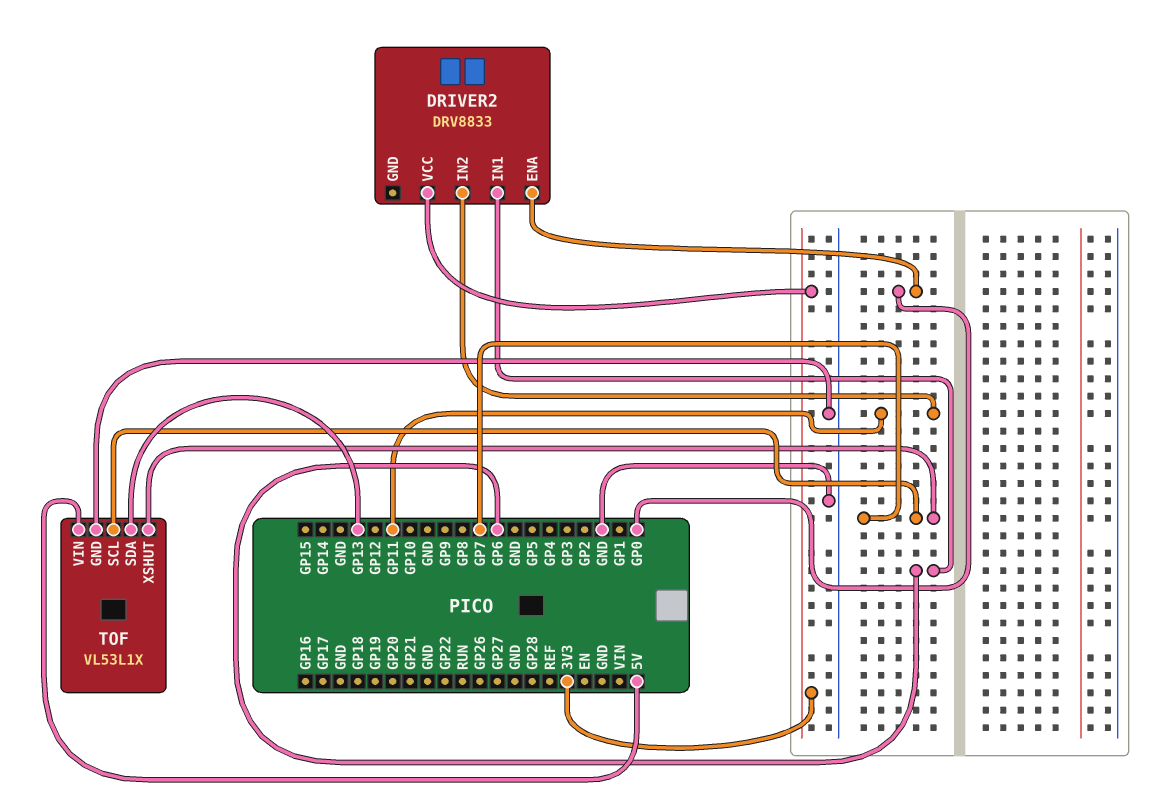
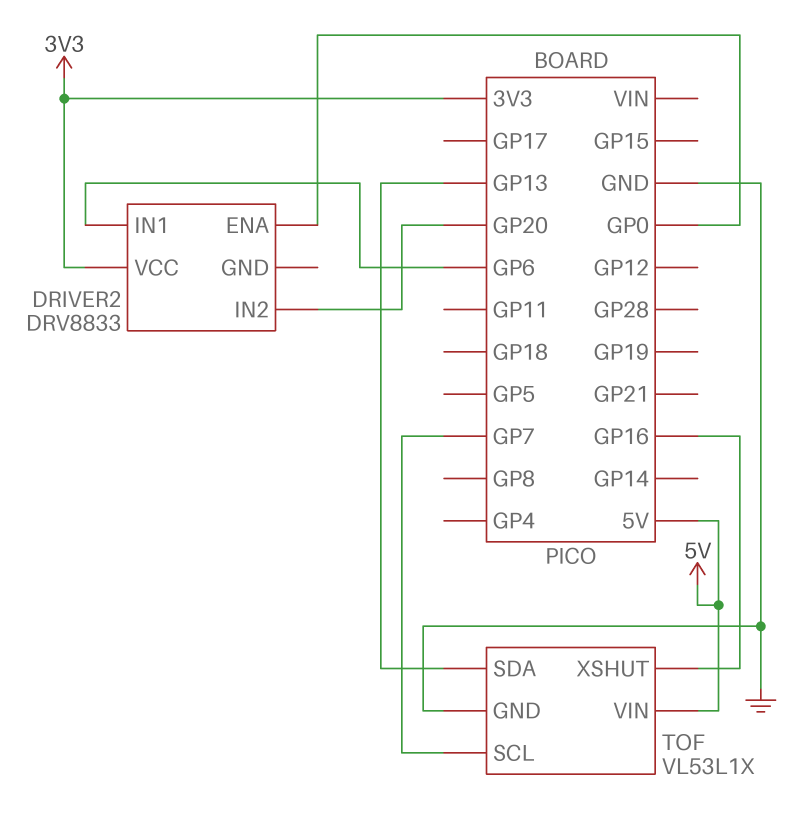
DRIVER2 pin IN2: GP11 -> GP20
TOF pin XSHUT: GP7 -> GP16

